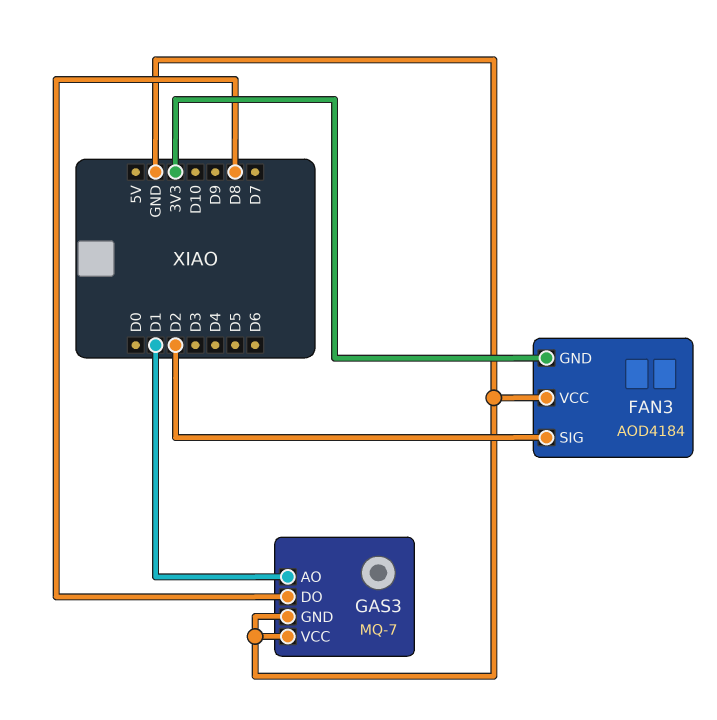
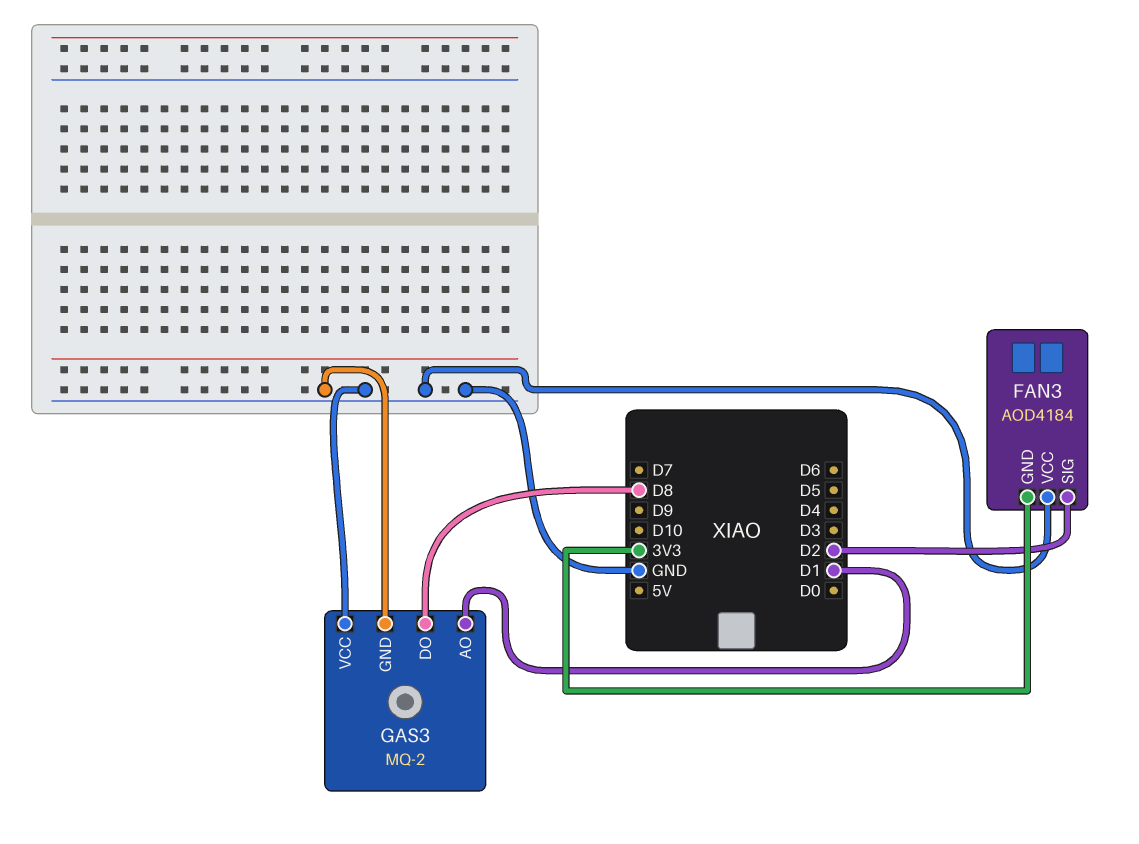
GAS3: MQ-7 -> MQ-2

